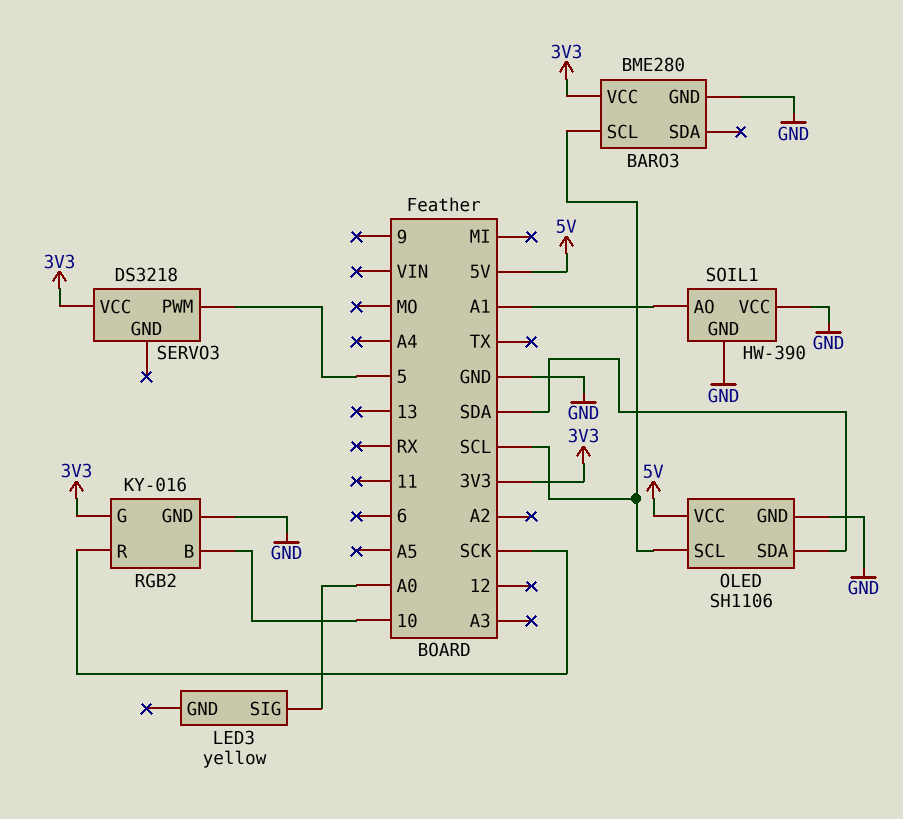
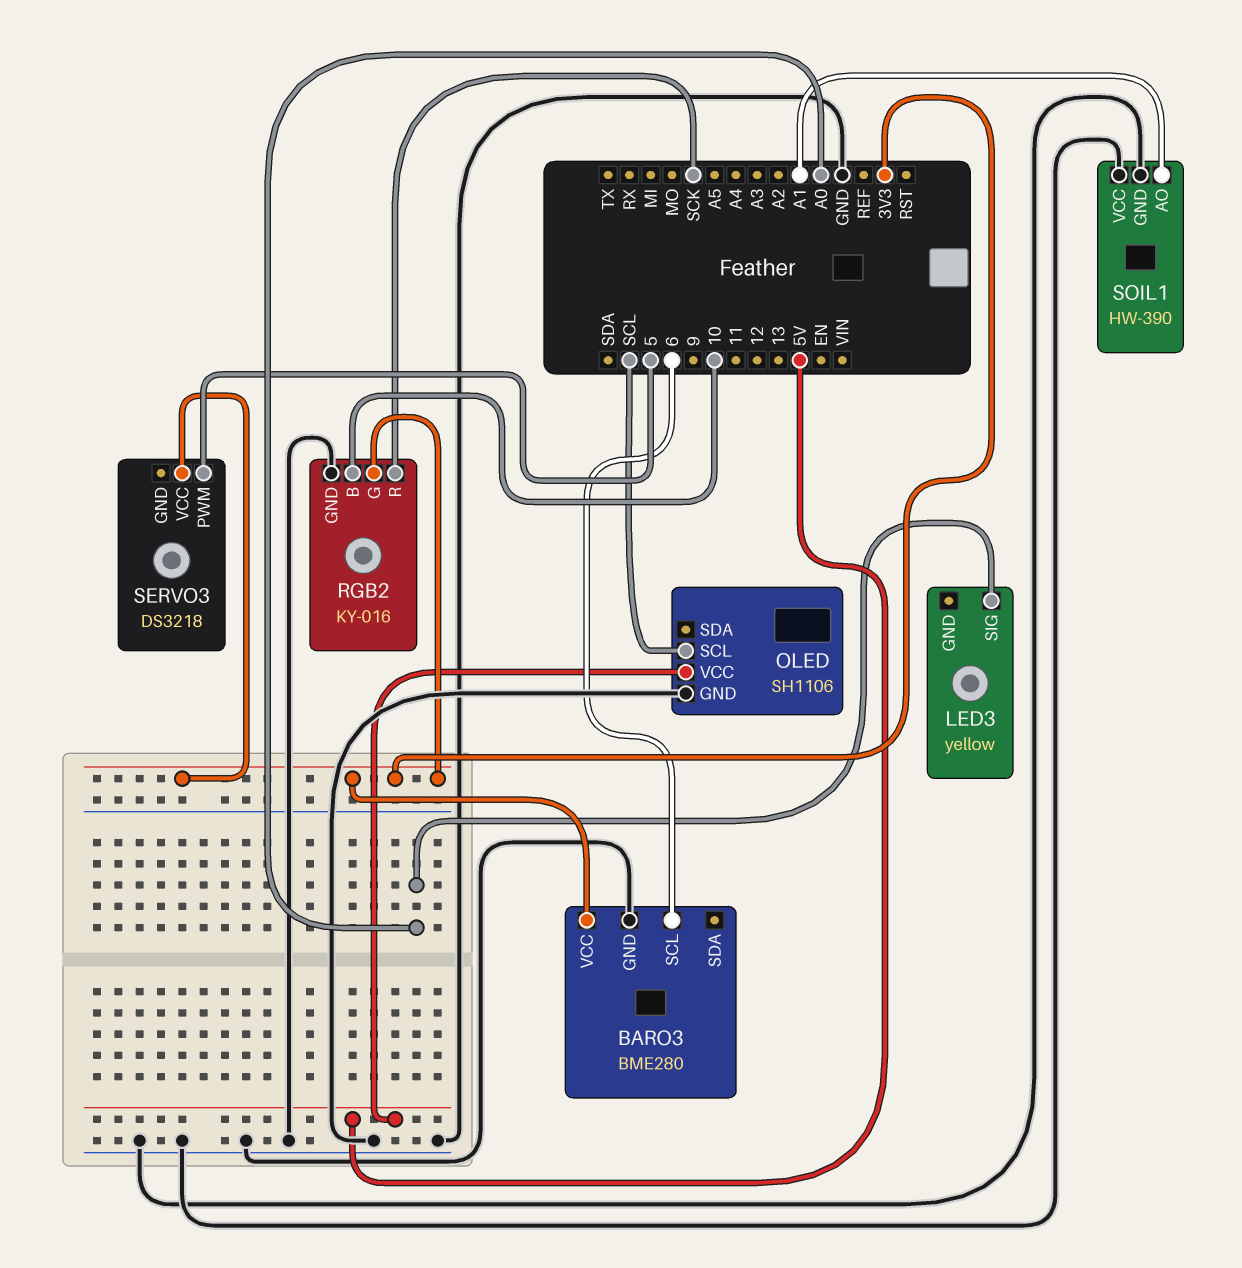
BARO3 pin SCL: SCL -> 6
OLED pin SDA: SDA -> none

